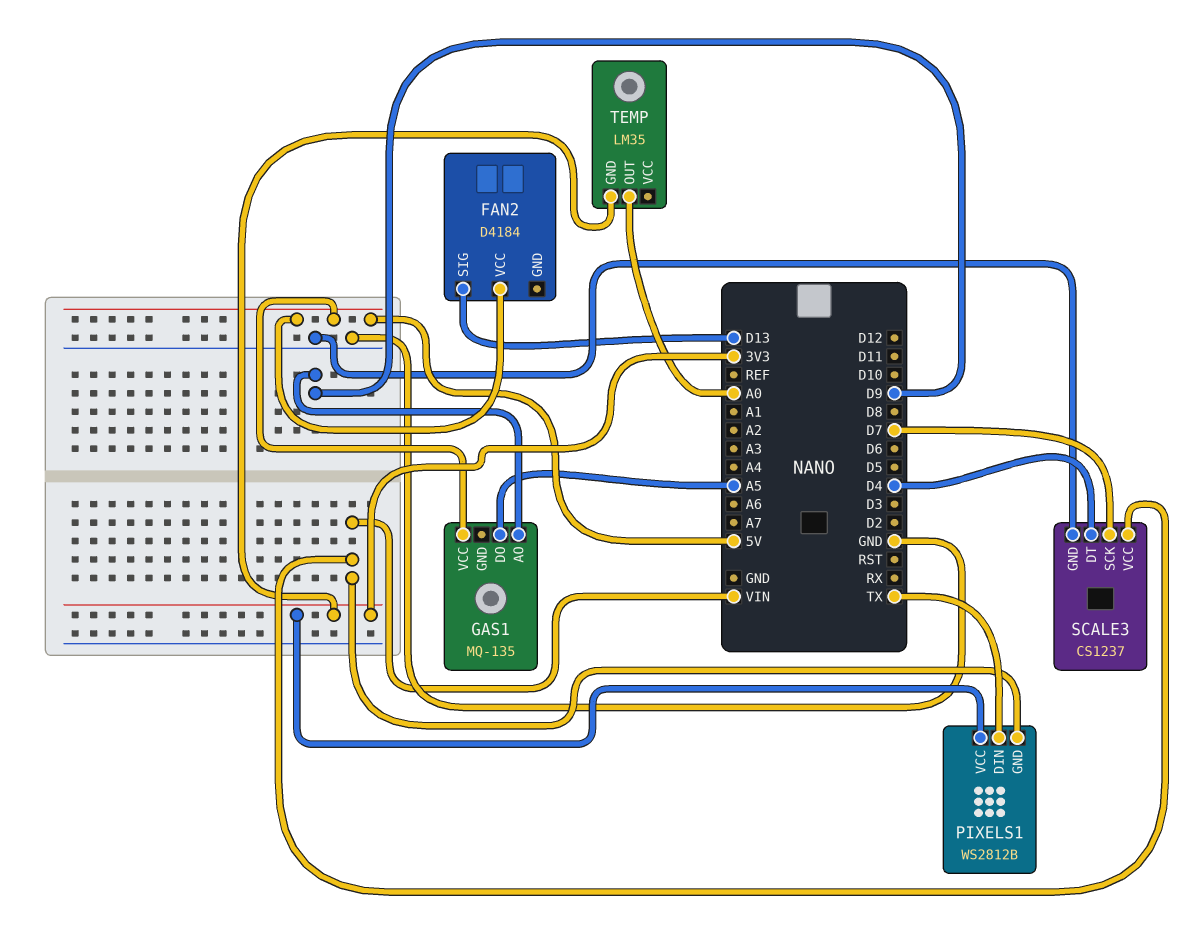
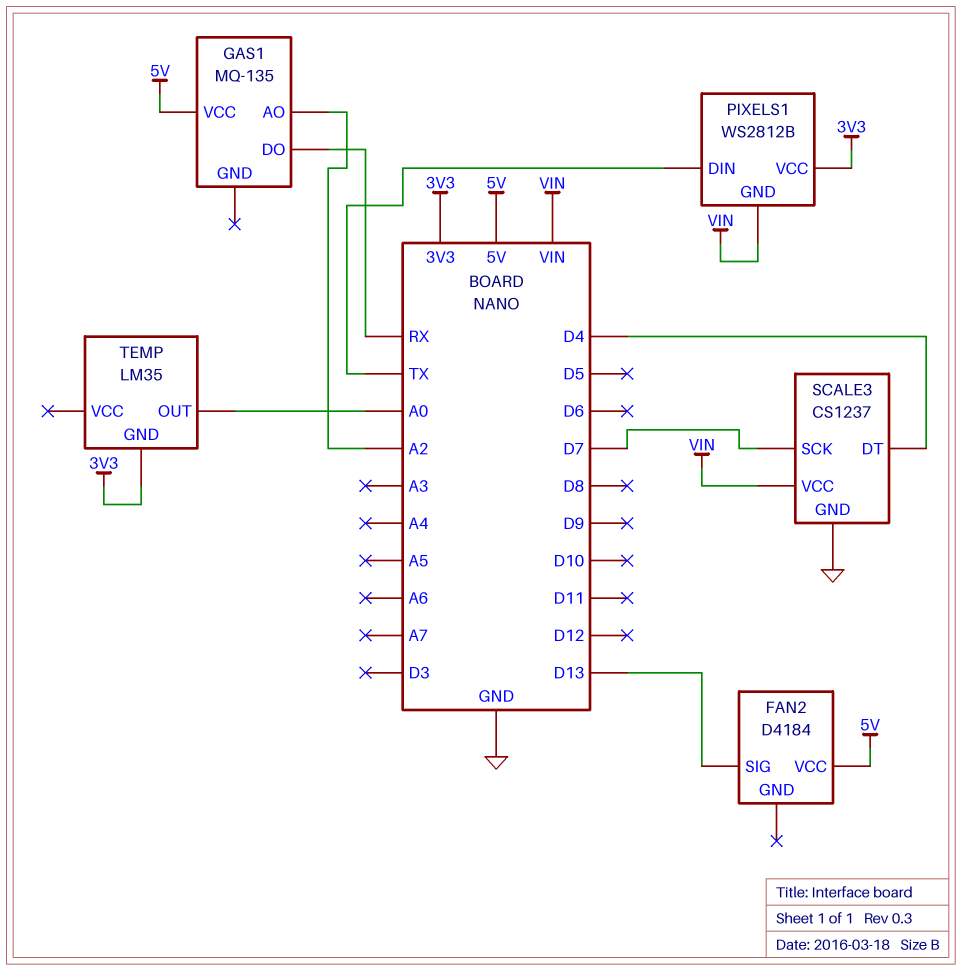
GAS1 pin AO: D9 -> A2
GAS1 pin DO: A5 -> RX

